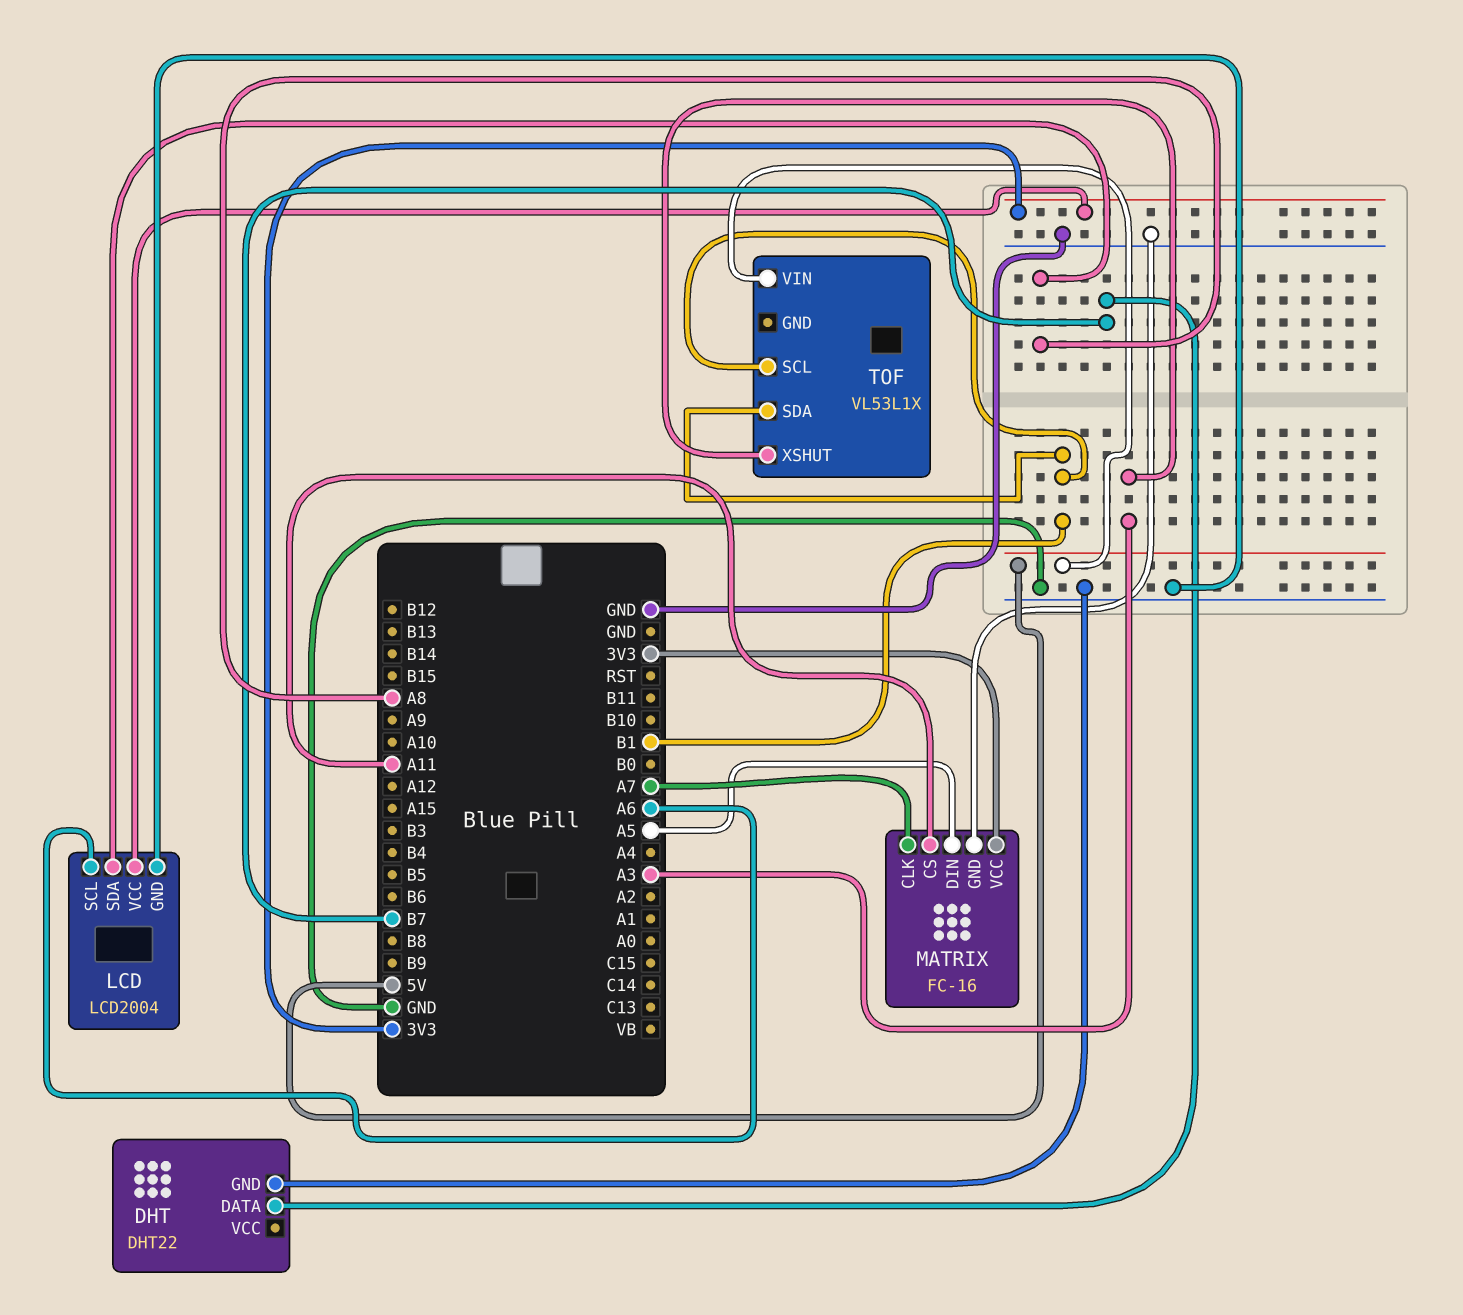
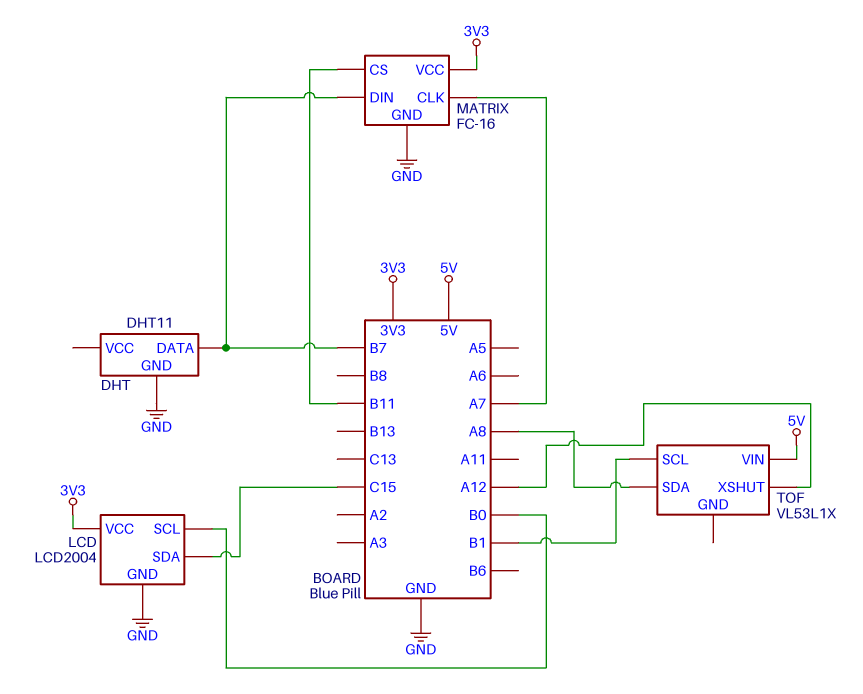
DHT: DHT22 -> DHT11
LCD pin SCL: A6 -> B0
LCD pin SDA: A8 -> C15
MATRIX pin CS: A11 -> B11
MATRIX pin DIN: A5 -> B7
TOF pin SDA: B1 -> A8
TOF pin XSHUT: A3 -> A12

